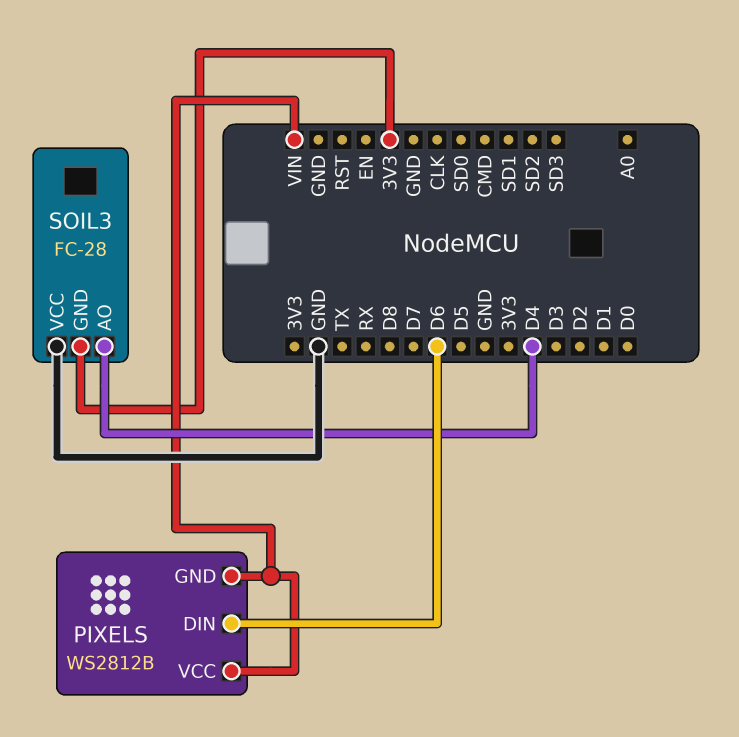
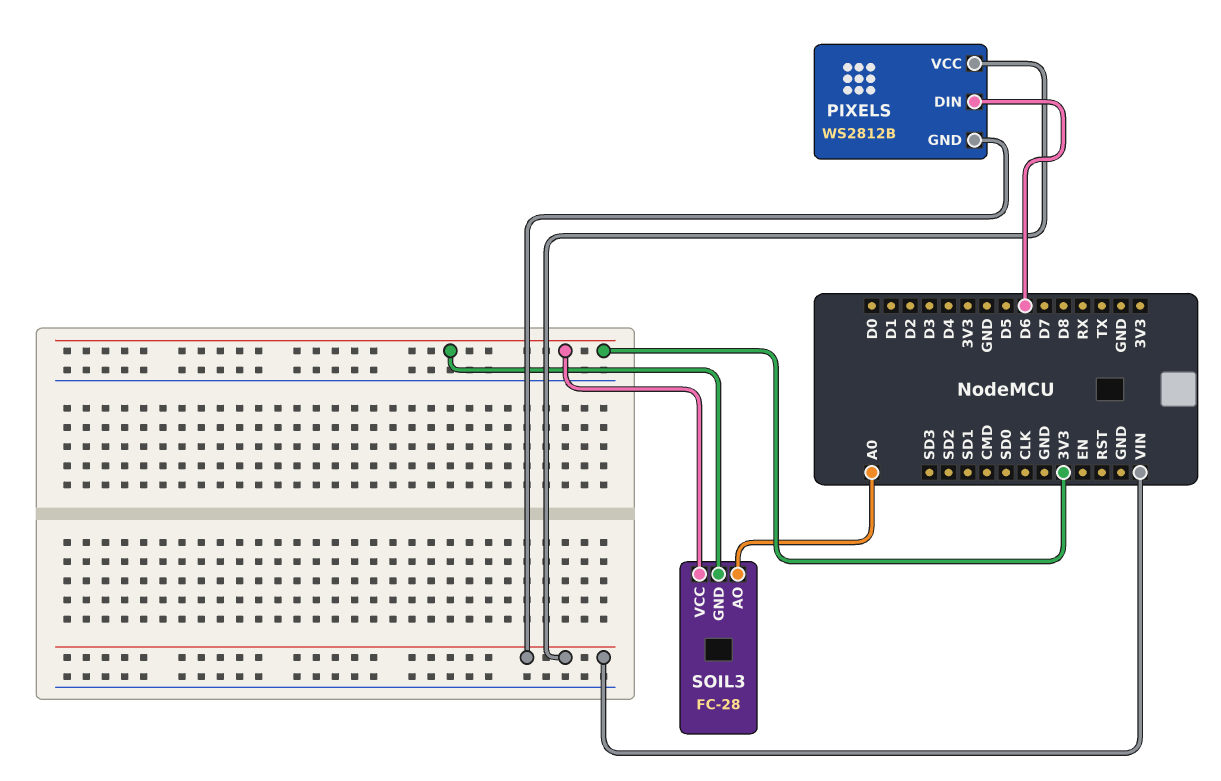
SOIL3 pin AO: D4 -> A0
SOIL3 pin VCC: GND -> 3V3

